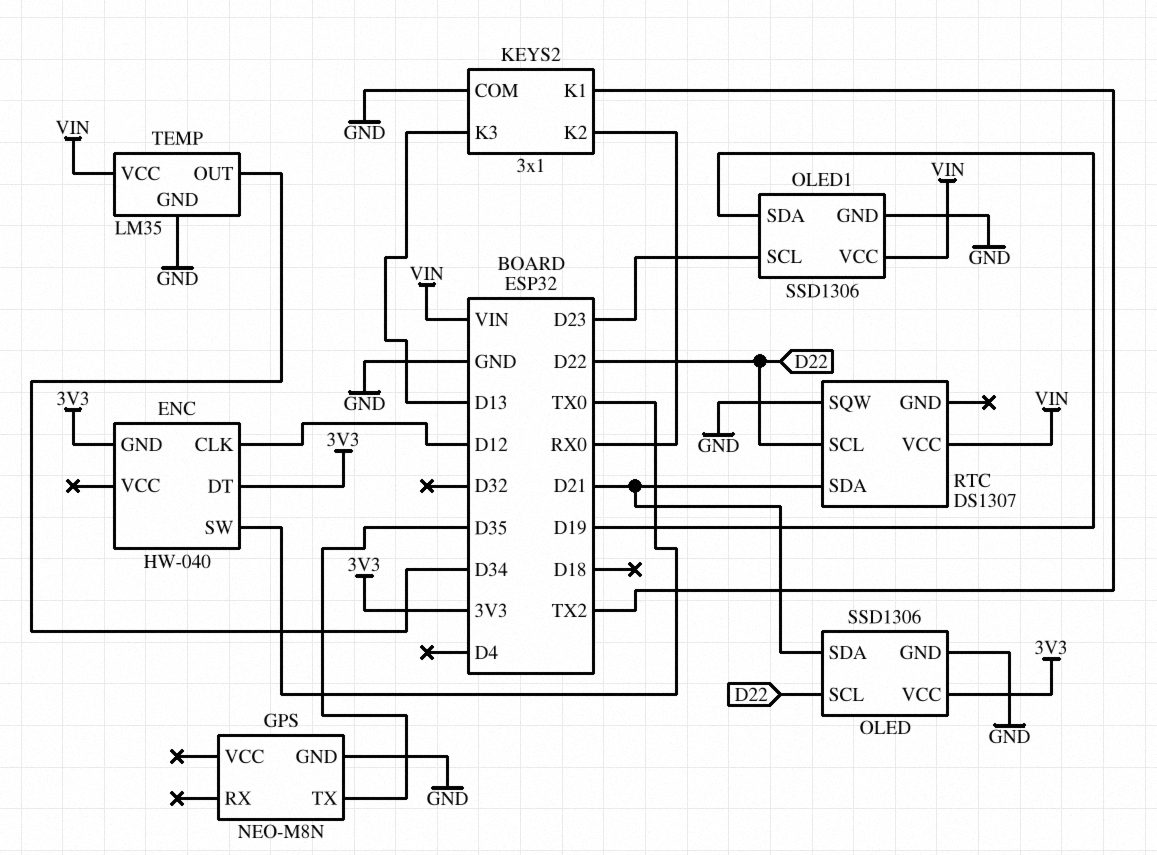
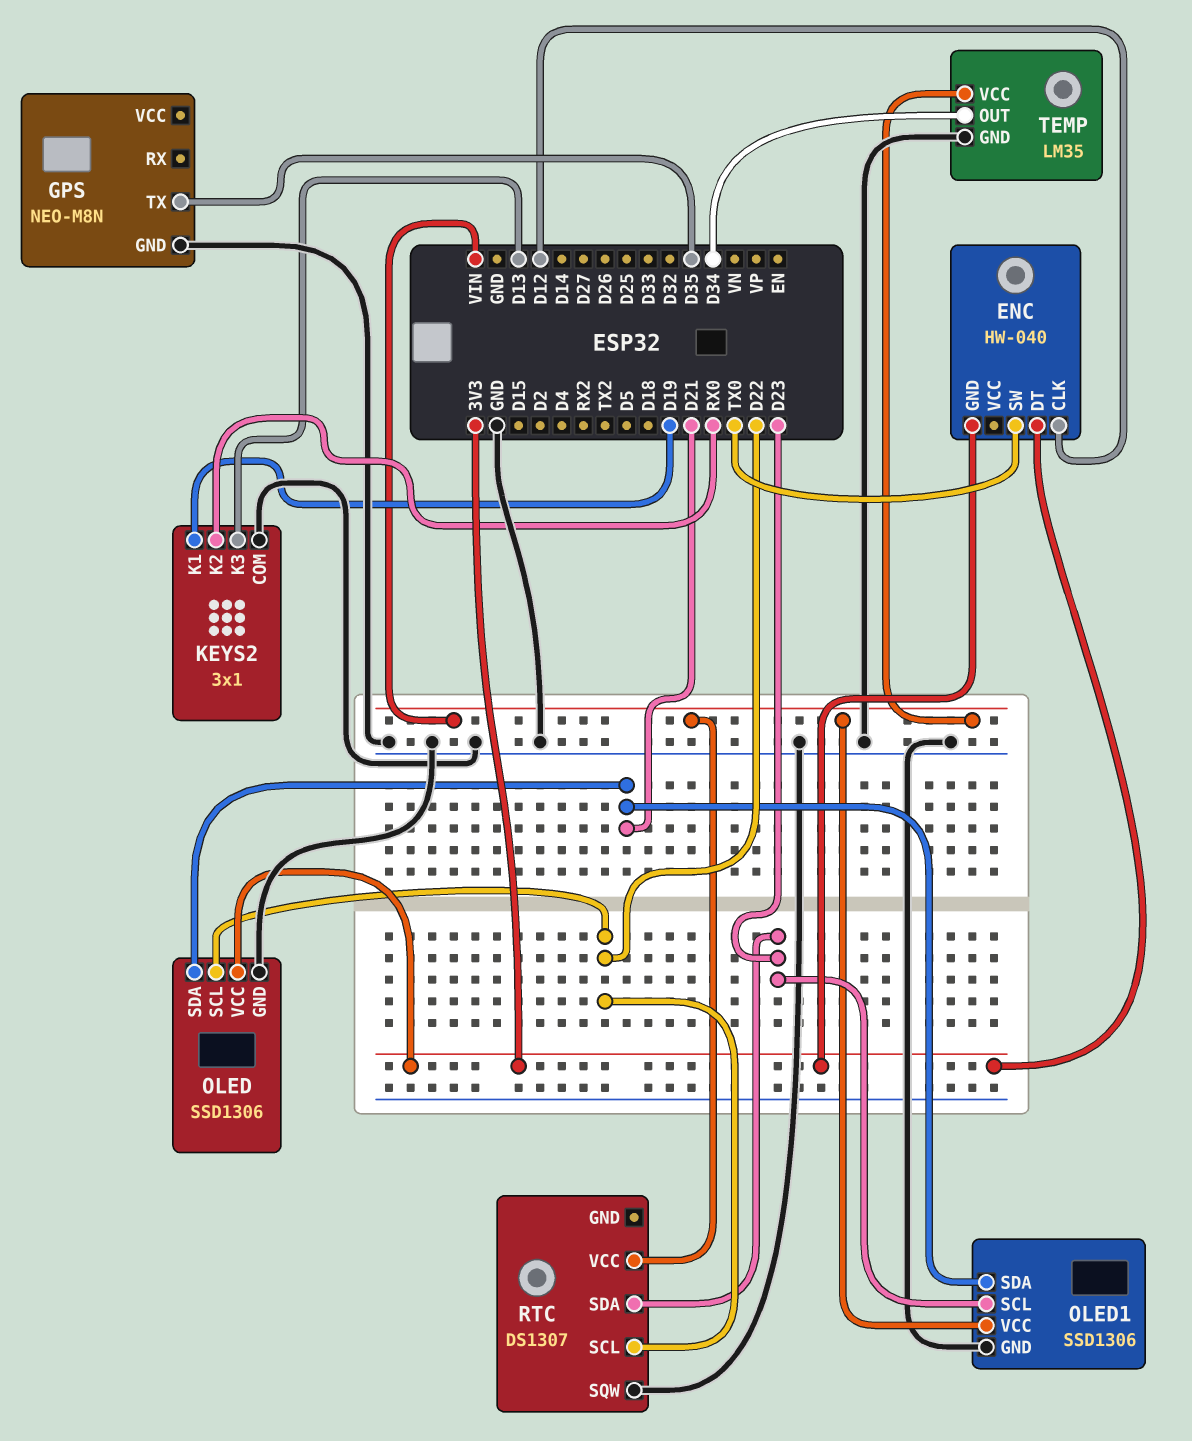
KEYS2 pin K1: TX2 -> D19
OLED1 pin SDA: D19 -> D21
RTC pin SDA: D21 -> D23

